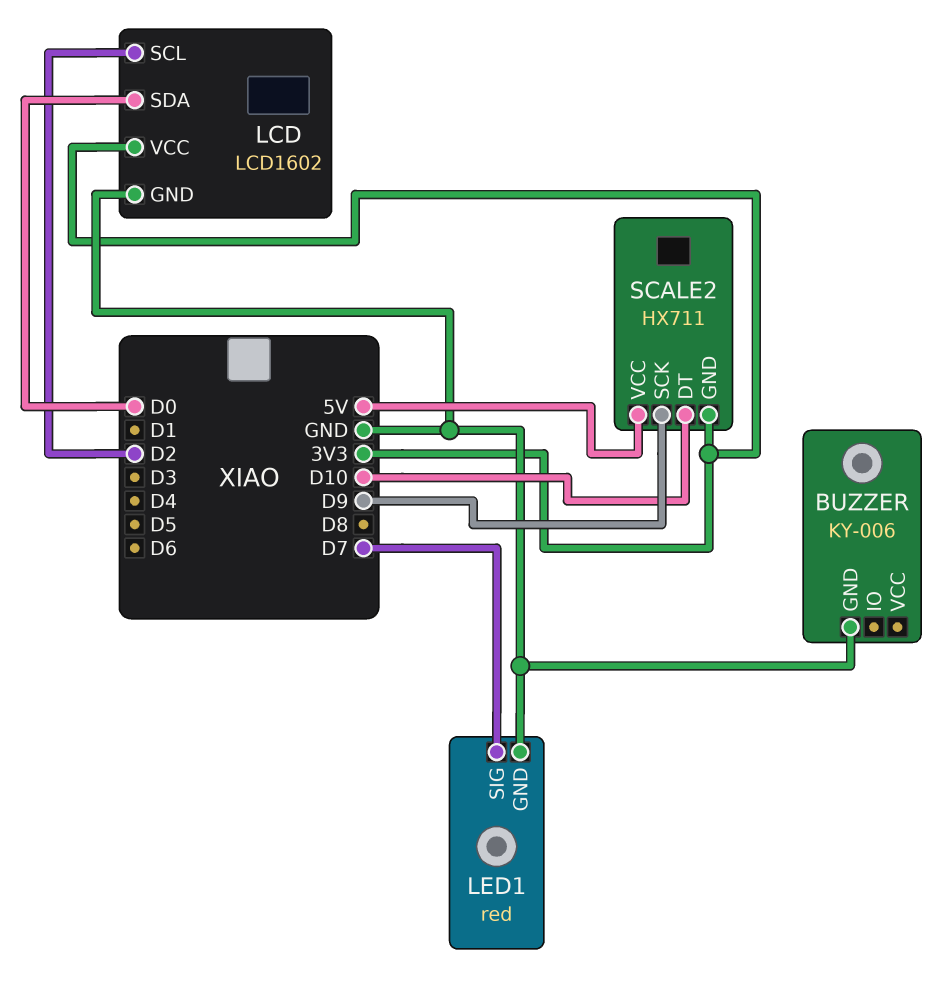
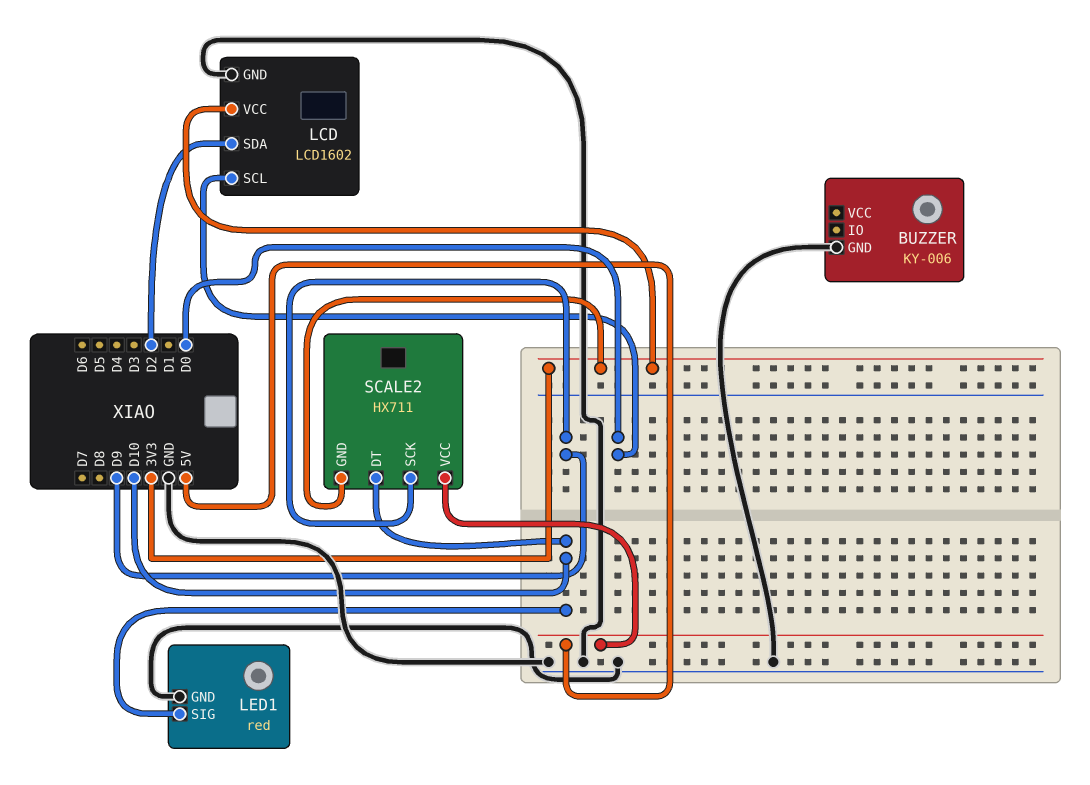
LCD pin SCL: D2 -> D0
LCD pin SDA: D0 -> D2
LED1 pin SIG: D7 -> D10

